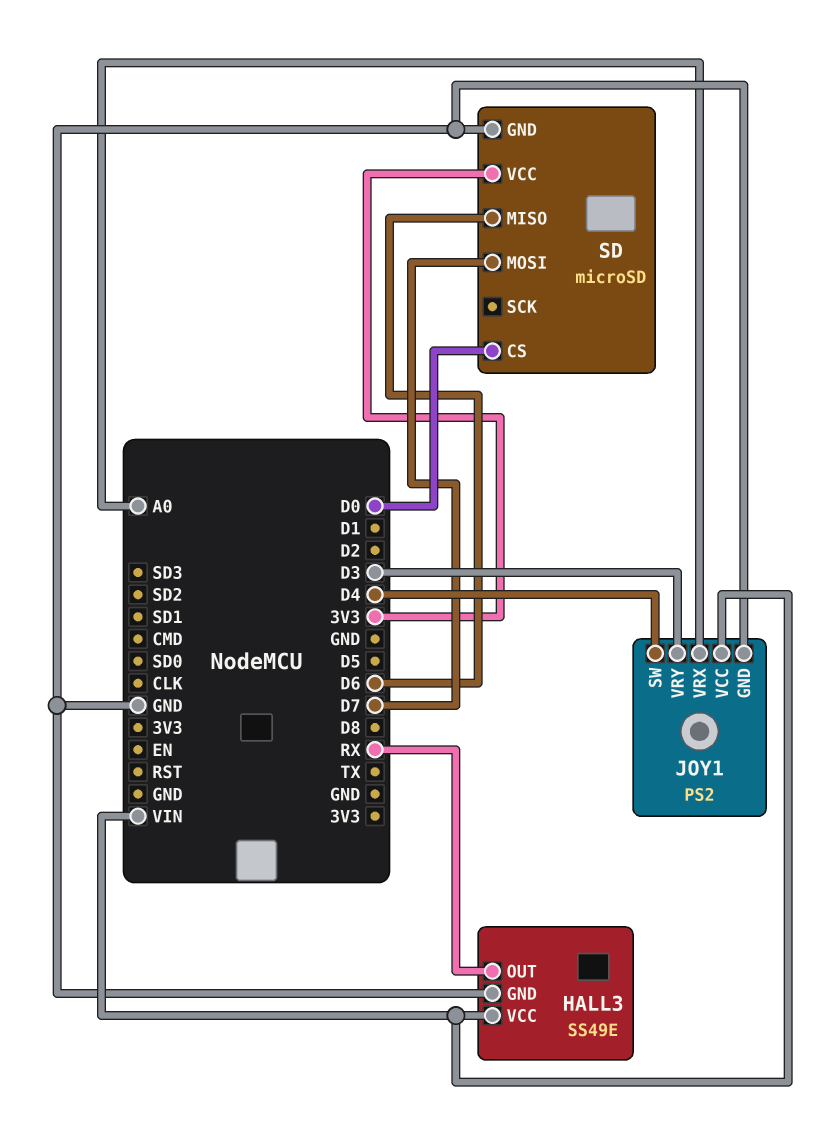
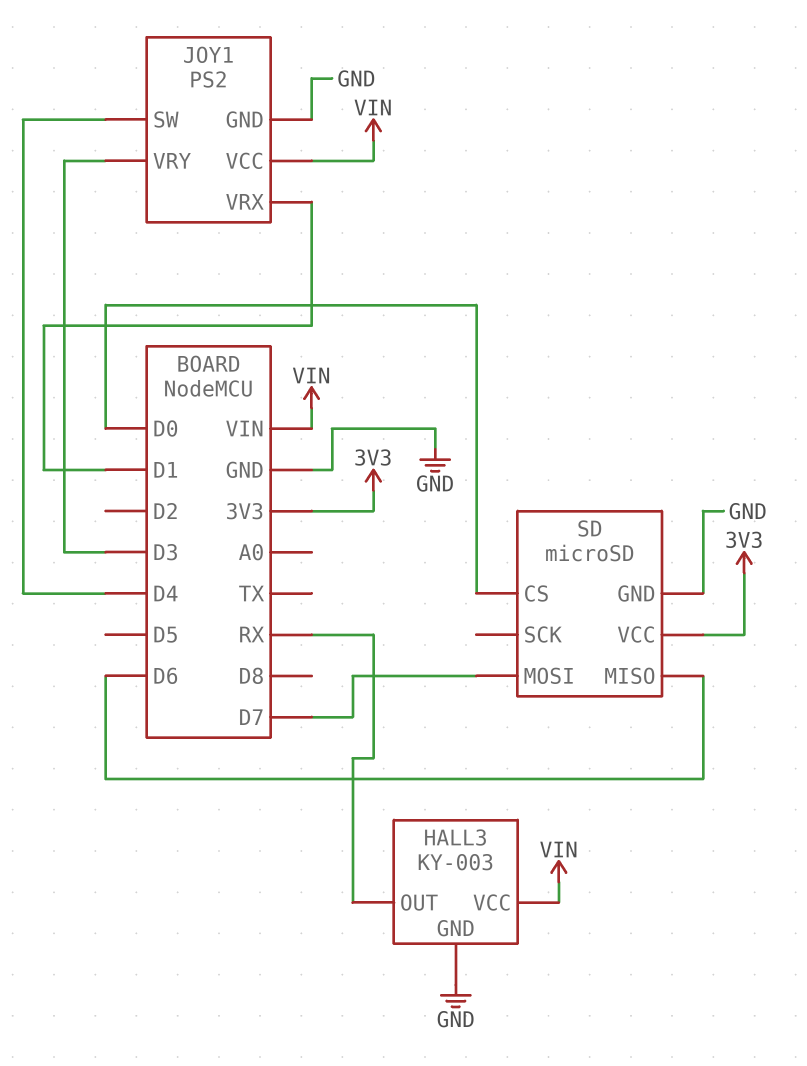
HALL3: SS49E -> KY-003
JOY1 pin VRX: A0 -> D1

